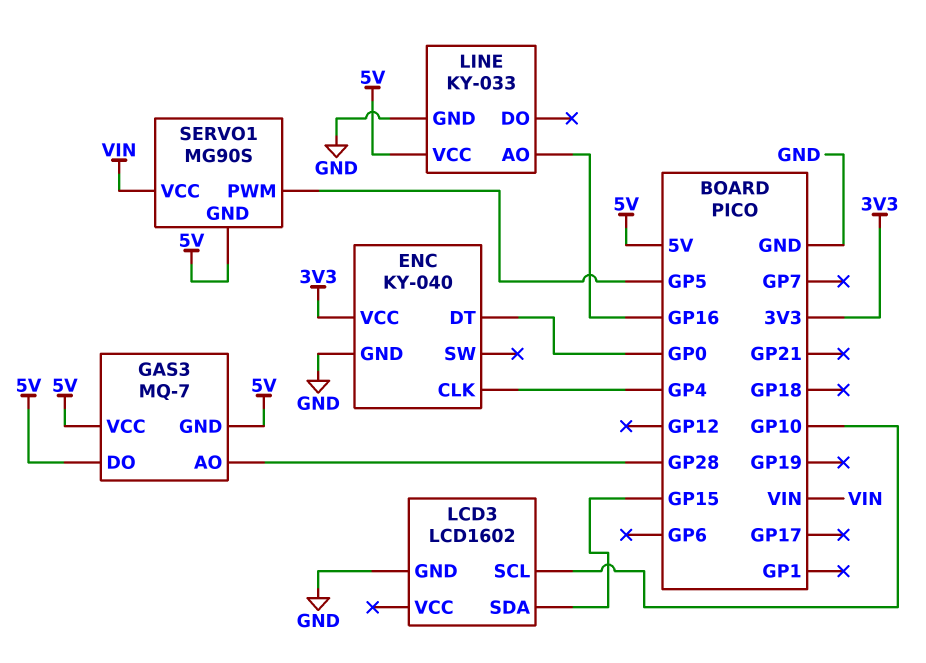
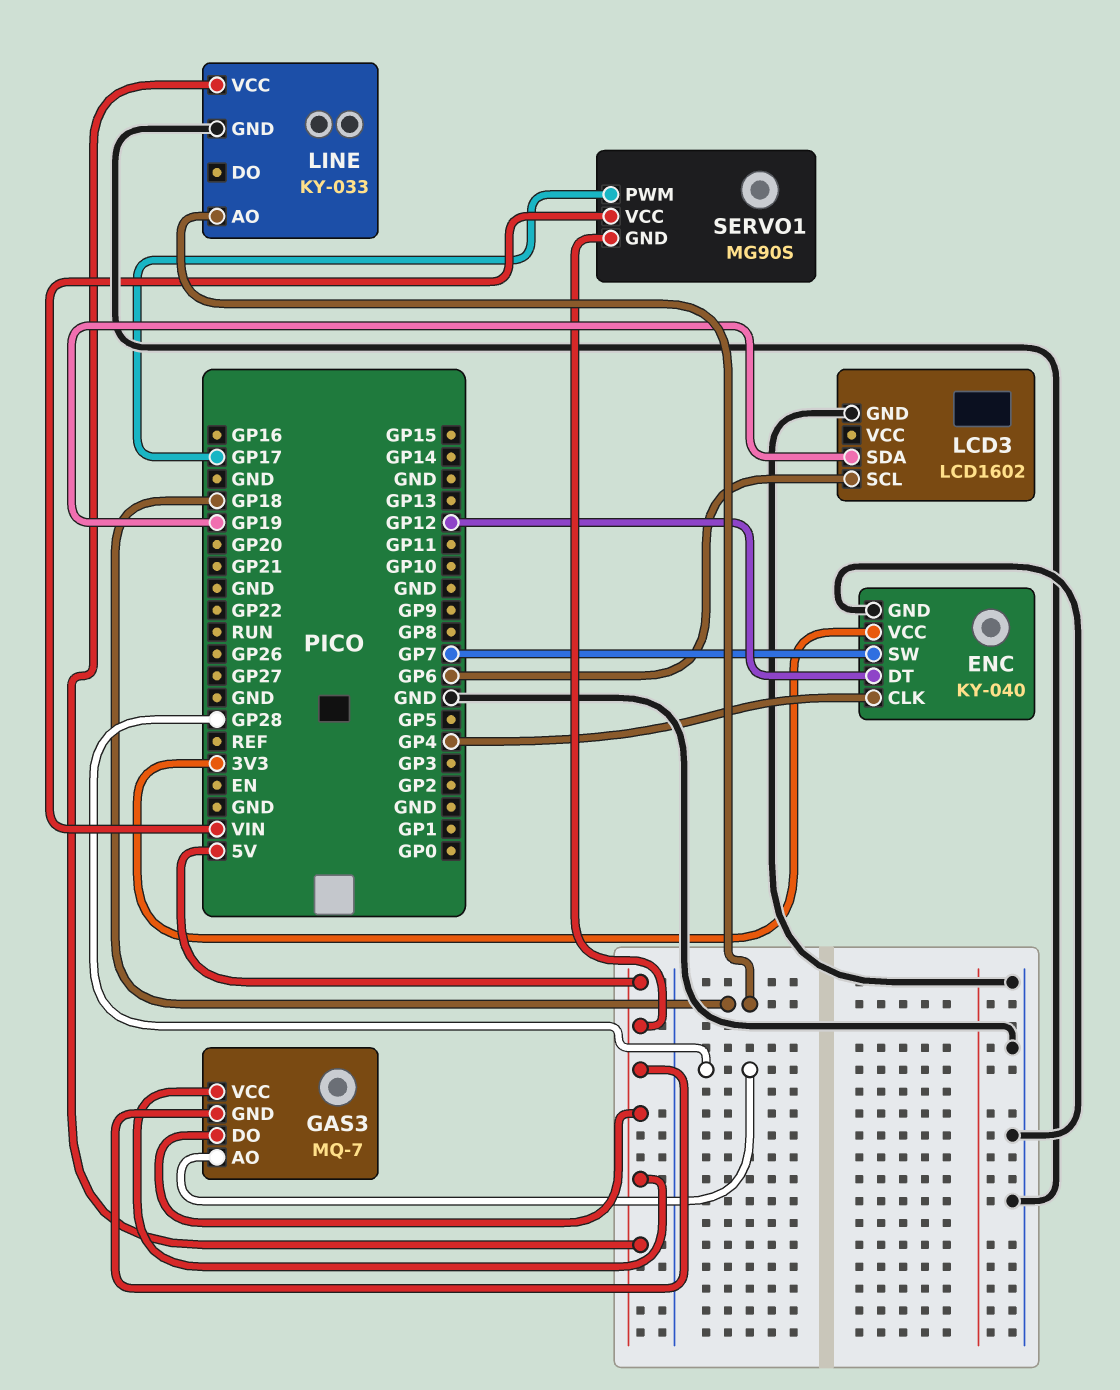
ENC pin DT: GP0 -> GP12
ENC pin SW: none -> GP7
LCD3 pin SCL: GP10 -> GP6
LCD3 pin SDA: GP15 -> GP19
LINE pin AO: GP16 -> GP18
SERVO1 pin PWM: GP5 -> GP17

